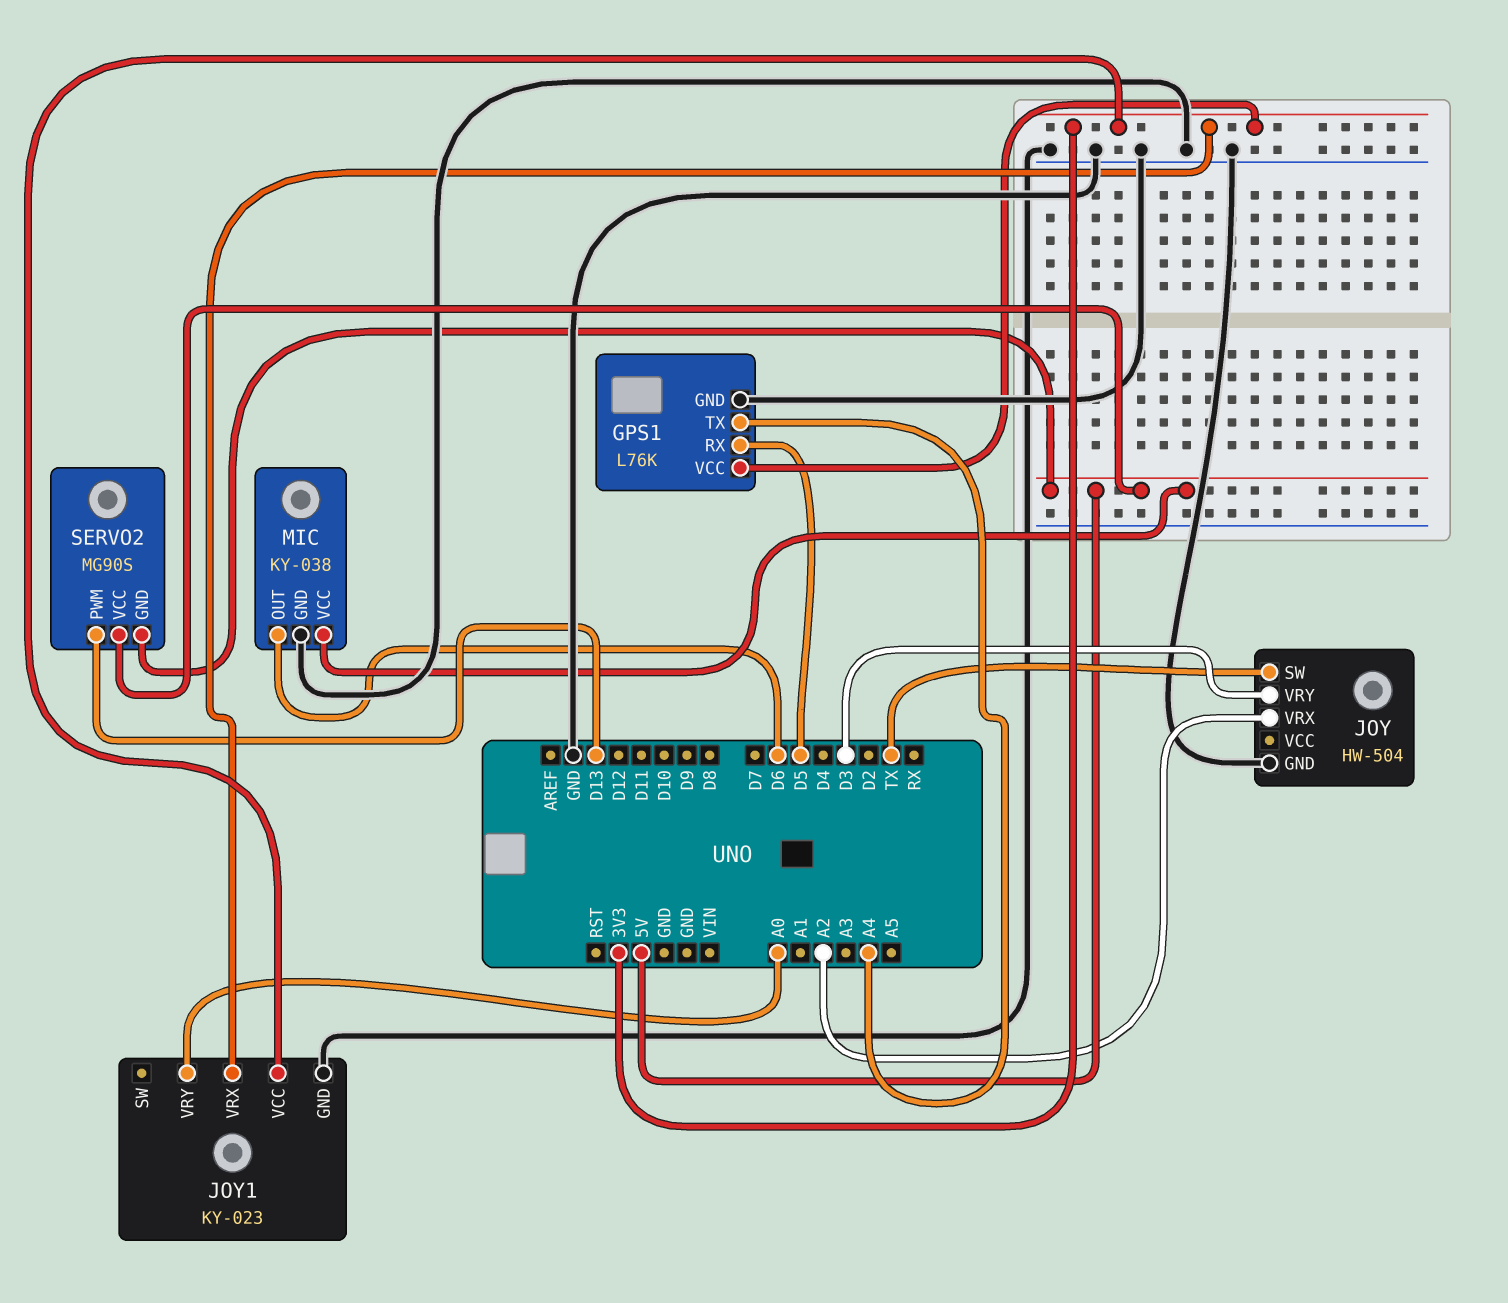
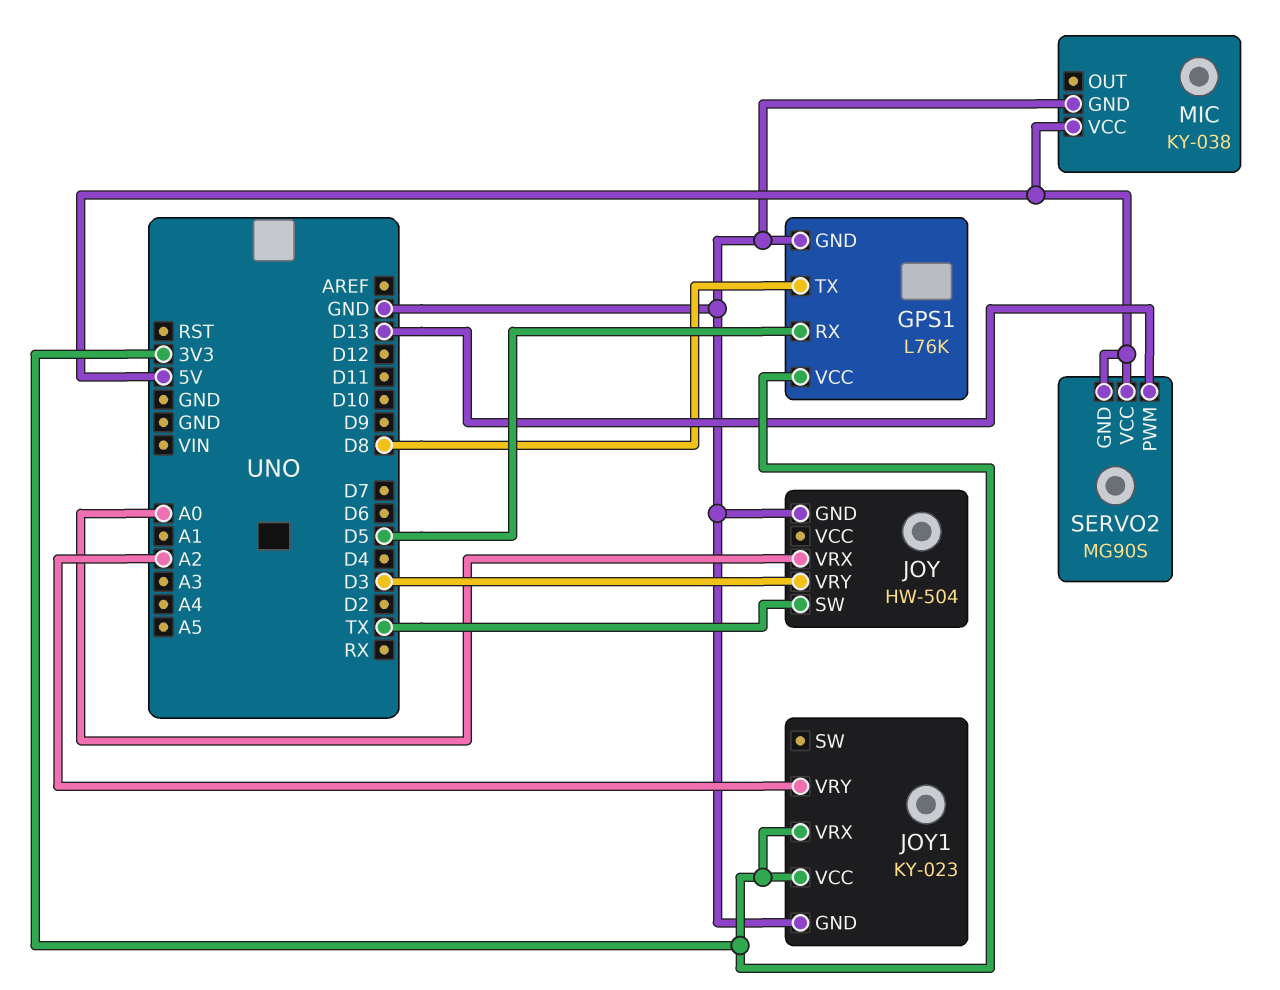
GPS1 pin TX: A4 -> D8
JOY pin VRX: A2 -> A0
JOY1 pin VRY: A0 -> A2
MIC pin OUT: D6 -> none

